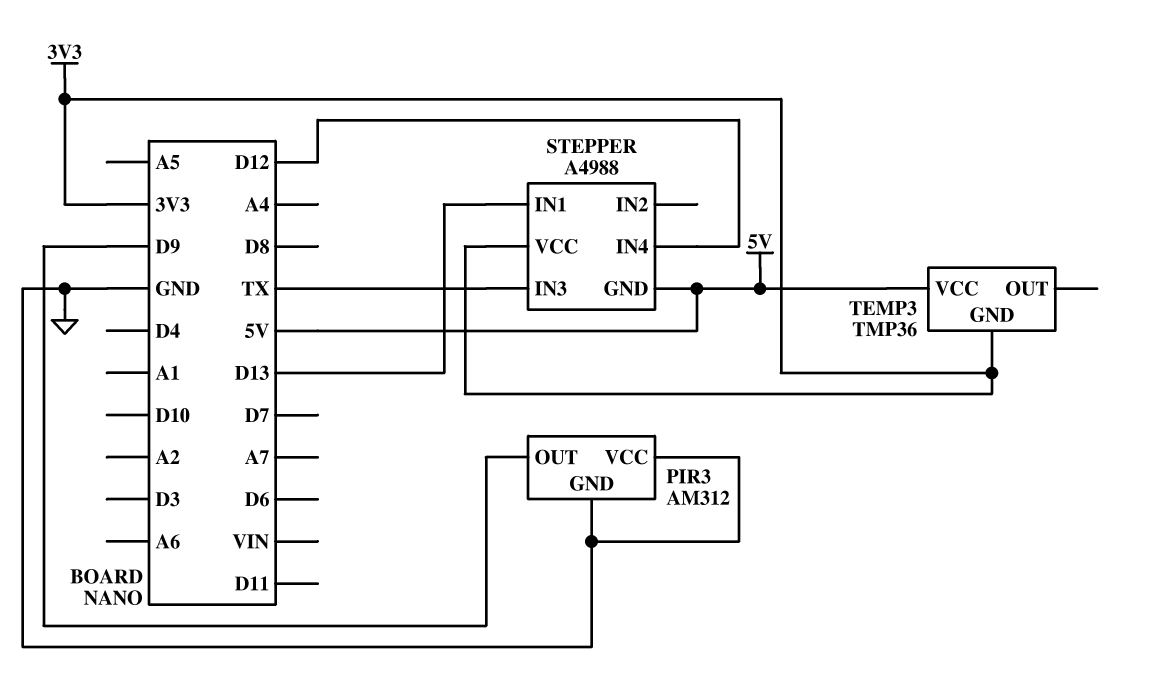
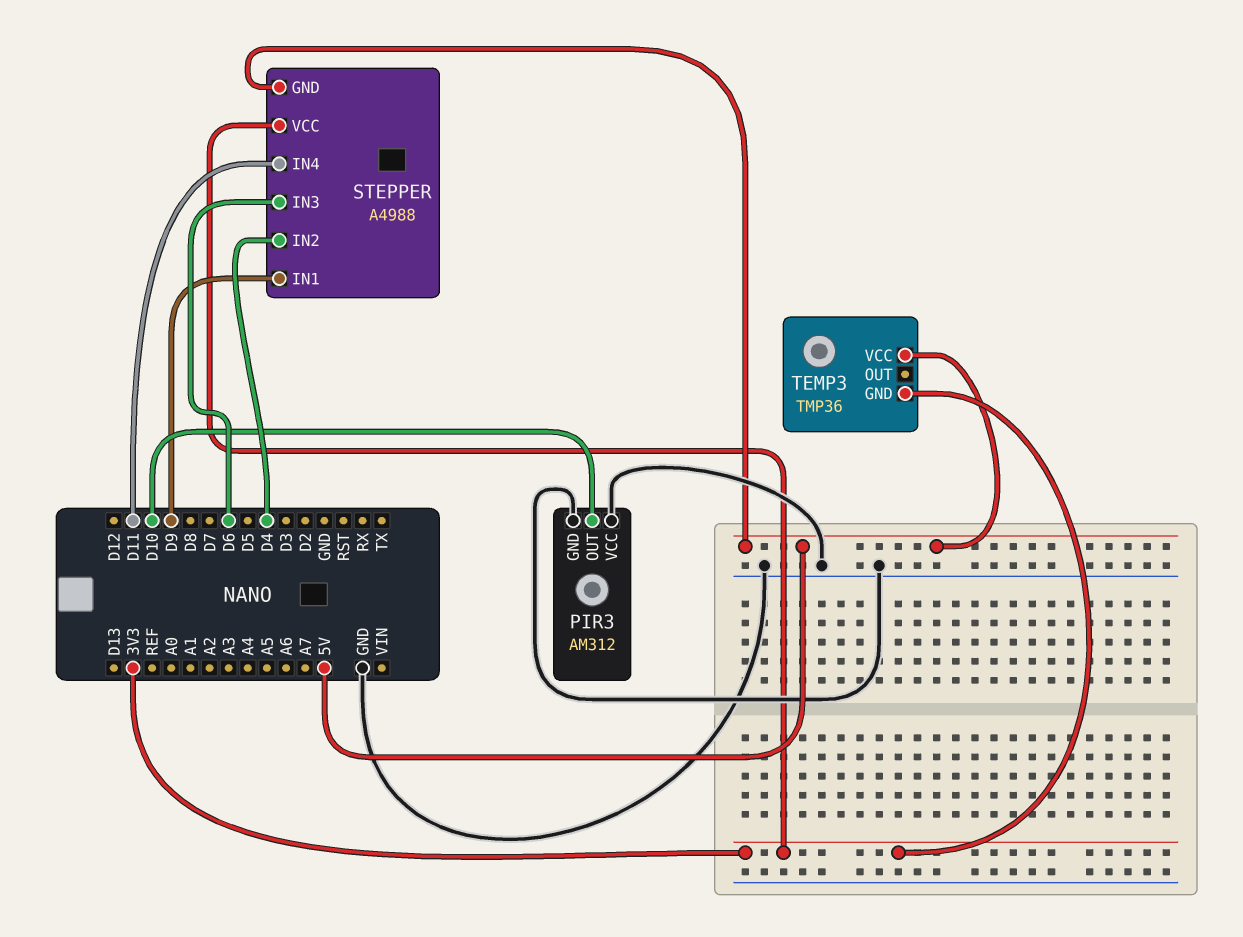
PIR3 pin OUT: D9 -> D10
STEPPER pin IN1: D13 -> D9
STEPPER pin IN2: none -> D4
STEPPER pin IN3: TX -> D6
STEPPER pin IN4: D12 -> D11

